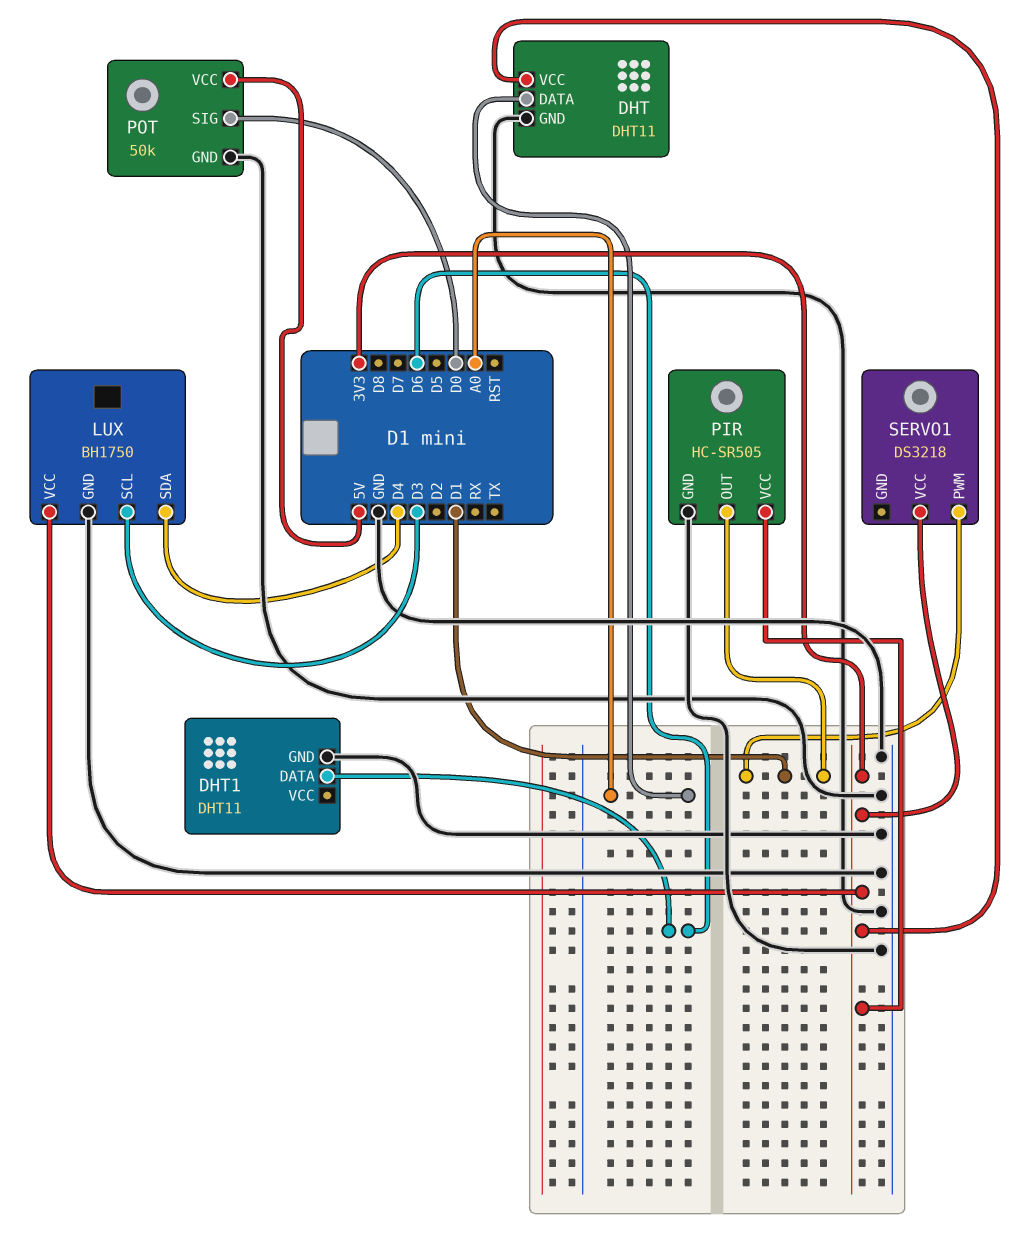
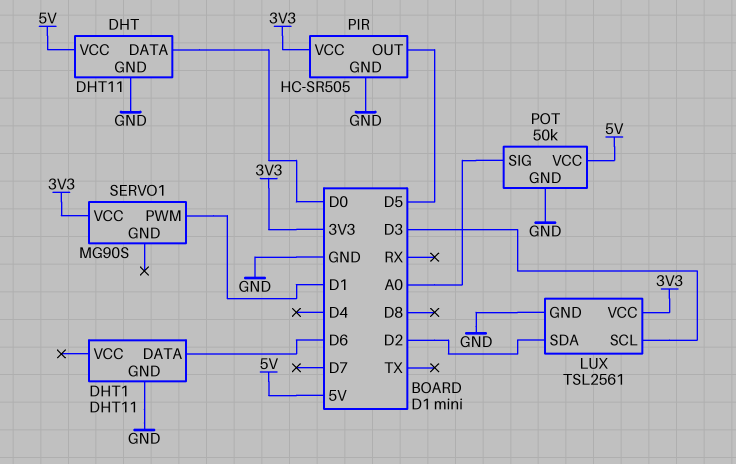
DHT pin DATA: A0 -> D0
DHT pin VCC: 3V3 -> 5V
LUX: BH1750 -> TSL2561
LUX pin SDA: D4 -> D2
PIR pin OUT: D1 -> D5
POT pin SIG: D0 -> A0
SERVO1: DS3218 -> MG90S

